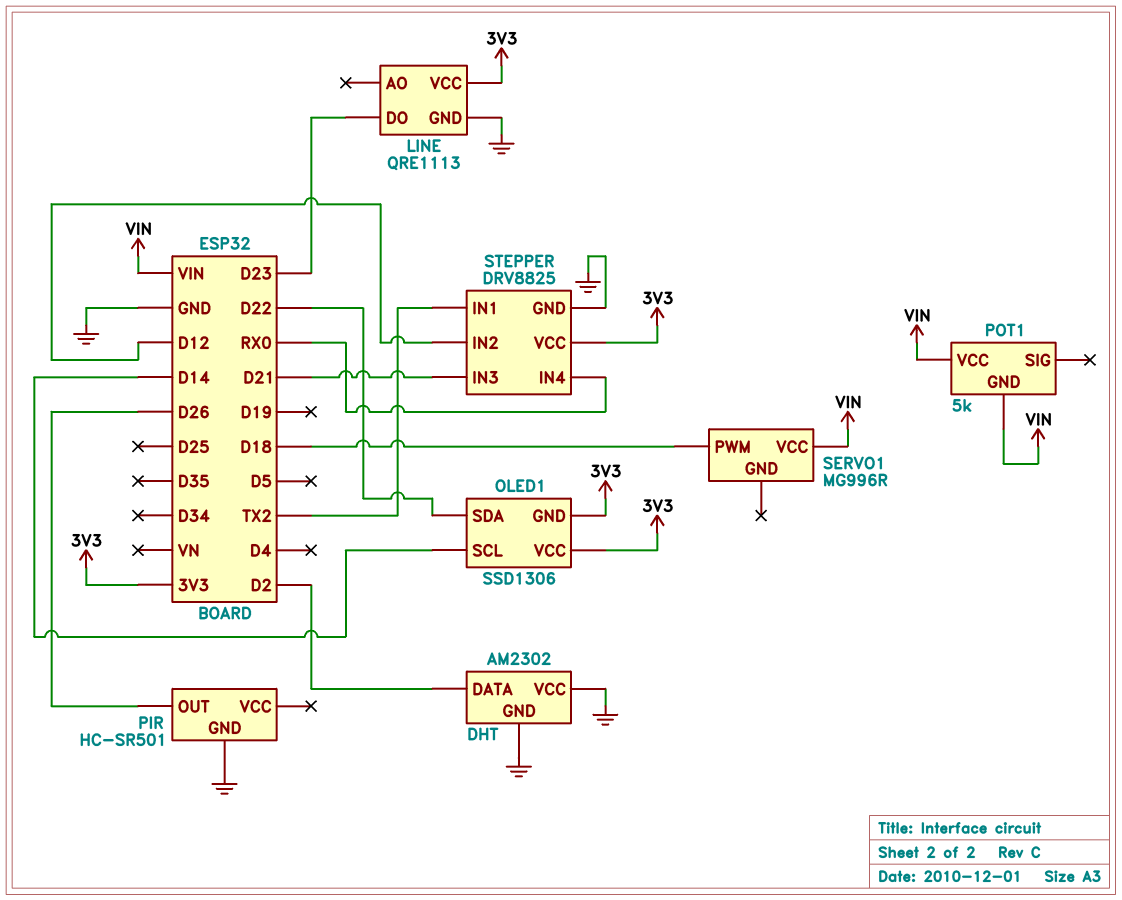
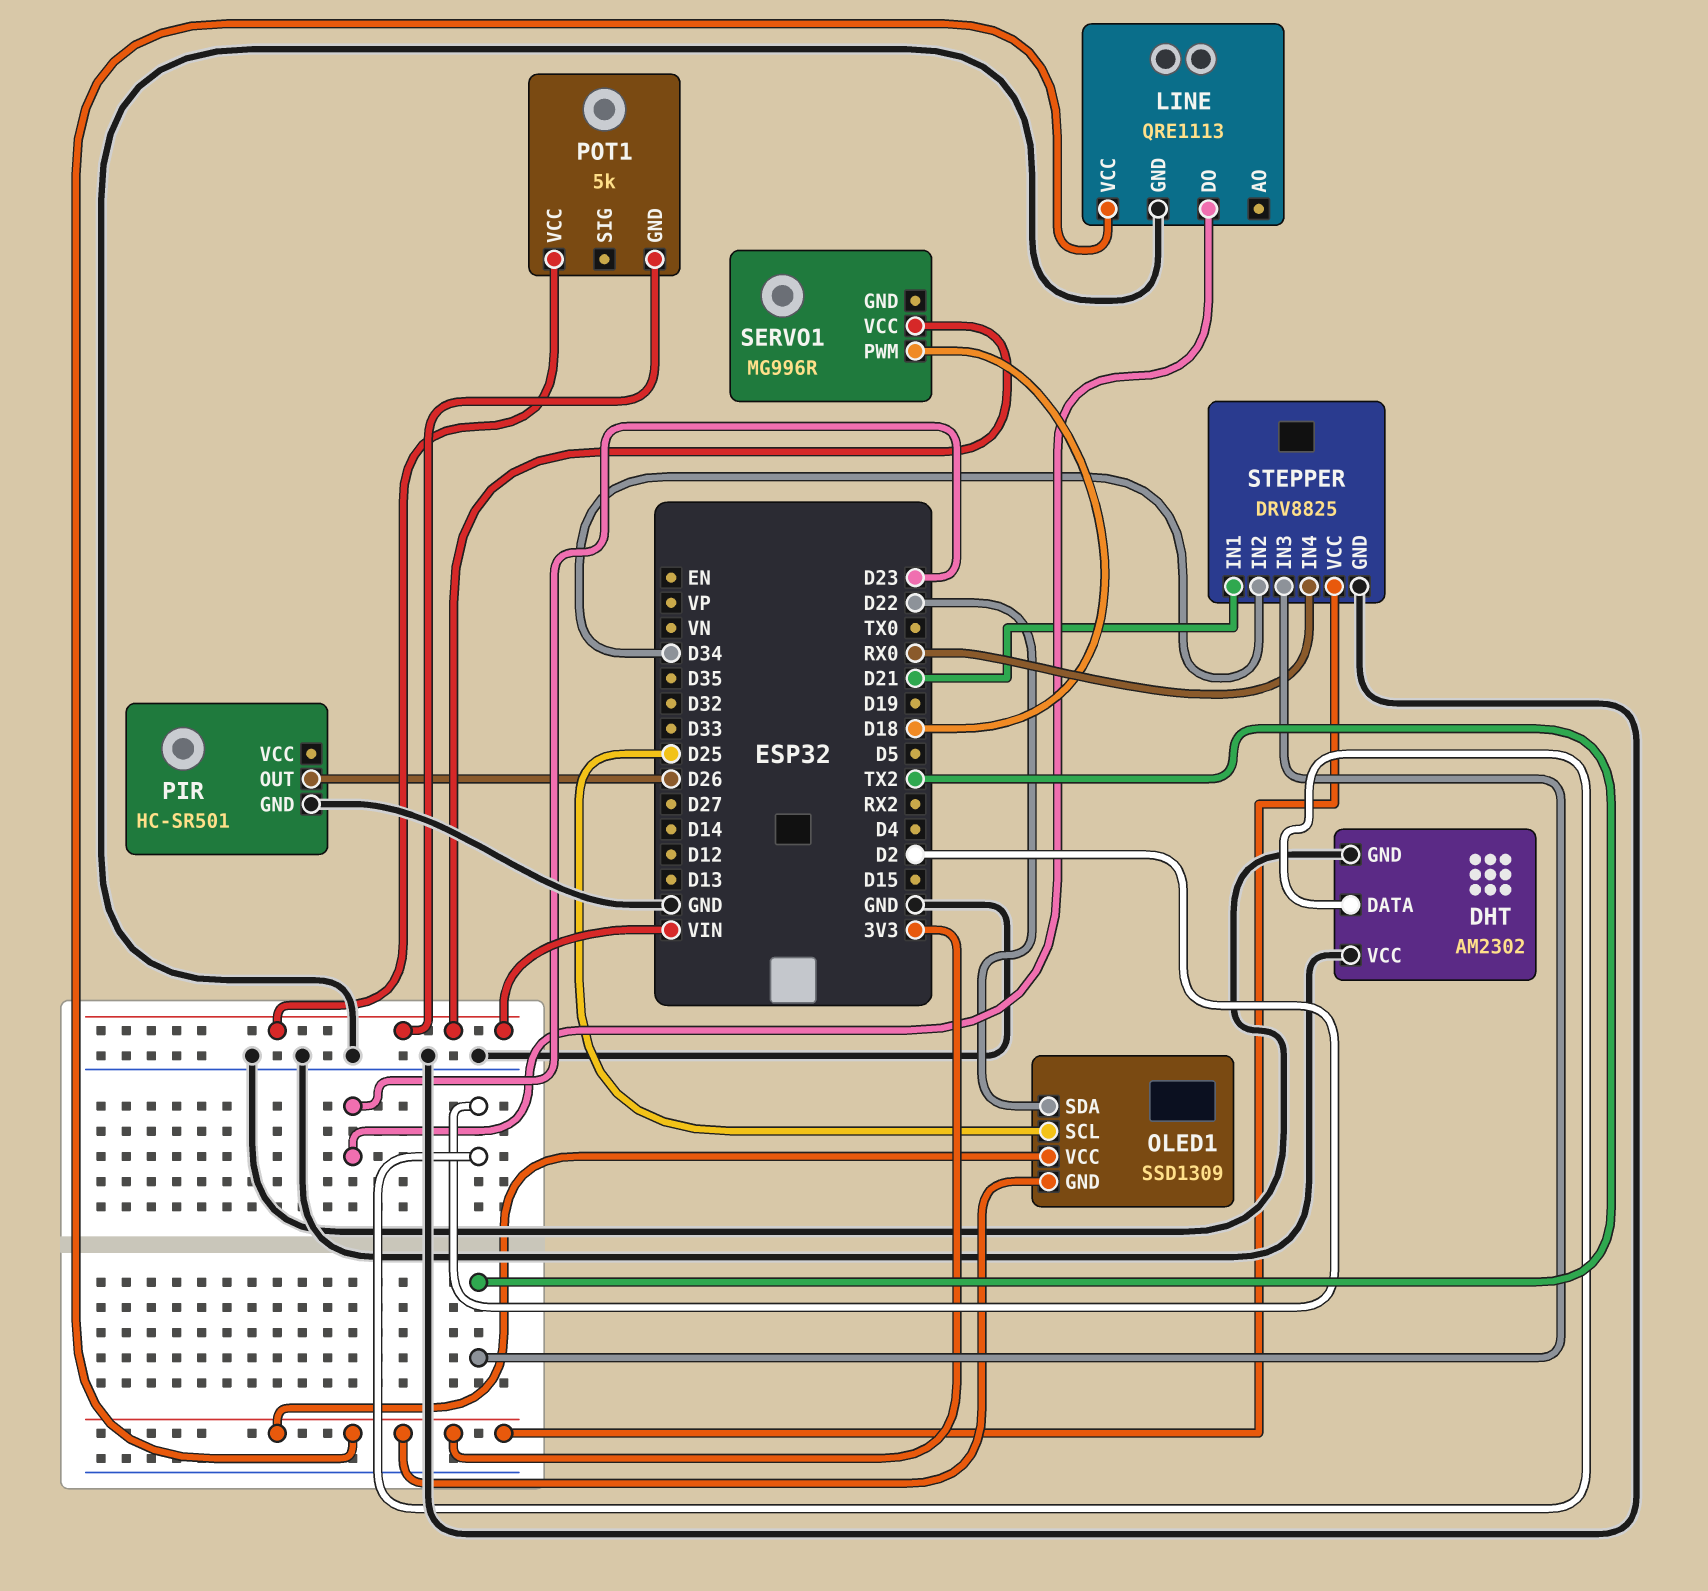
OLED1: SSD1306 -> SSD1309
OLED1 pin SCL: D14 -> D25
STEPPER pin IN1: TX2 -> D21
STEPPER pin IN2: D12 -> D34
STEPPER pin IN3: D21 -> TX2

